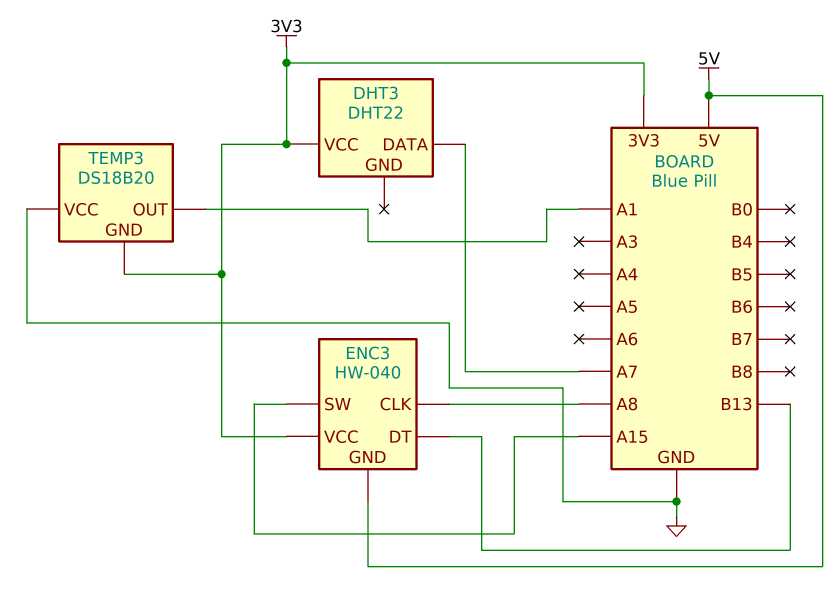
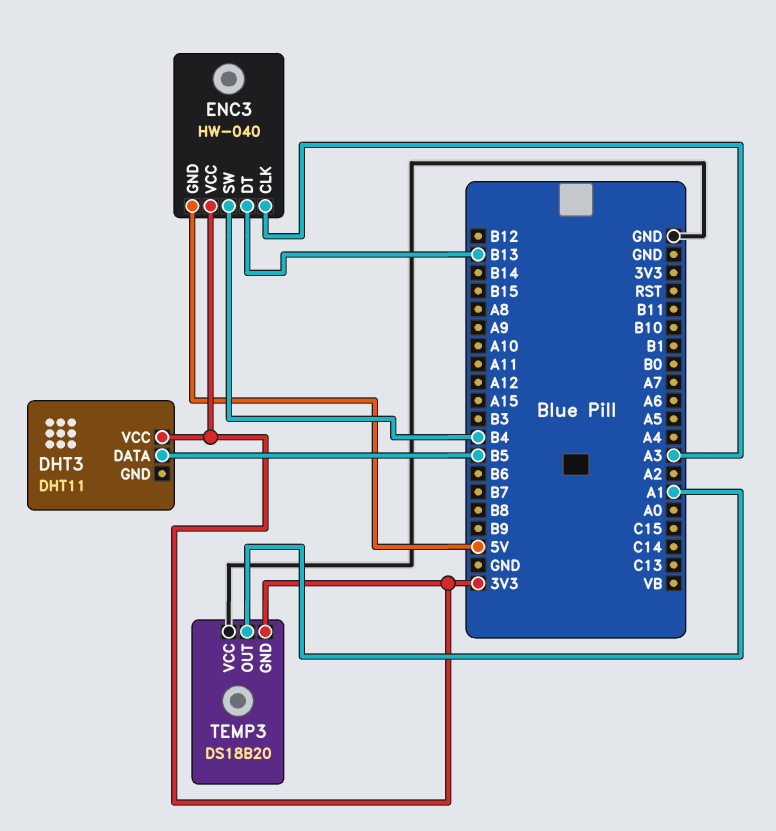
DHT3: DHT22 -> DHT11
DHT3 pin DATA: A7 -> B5
ENC3 pin CLK: A8 -> A3
ENC3 pin SW: A15 -> B4

